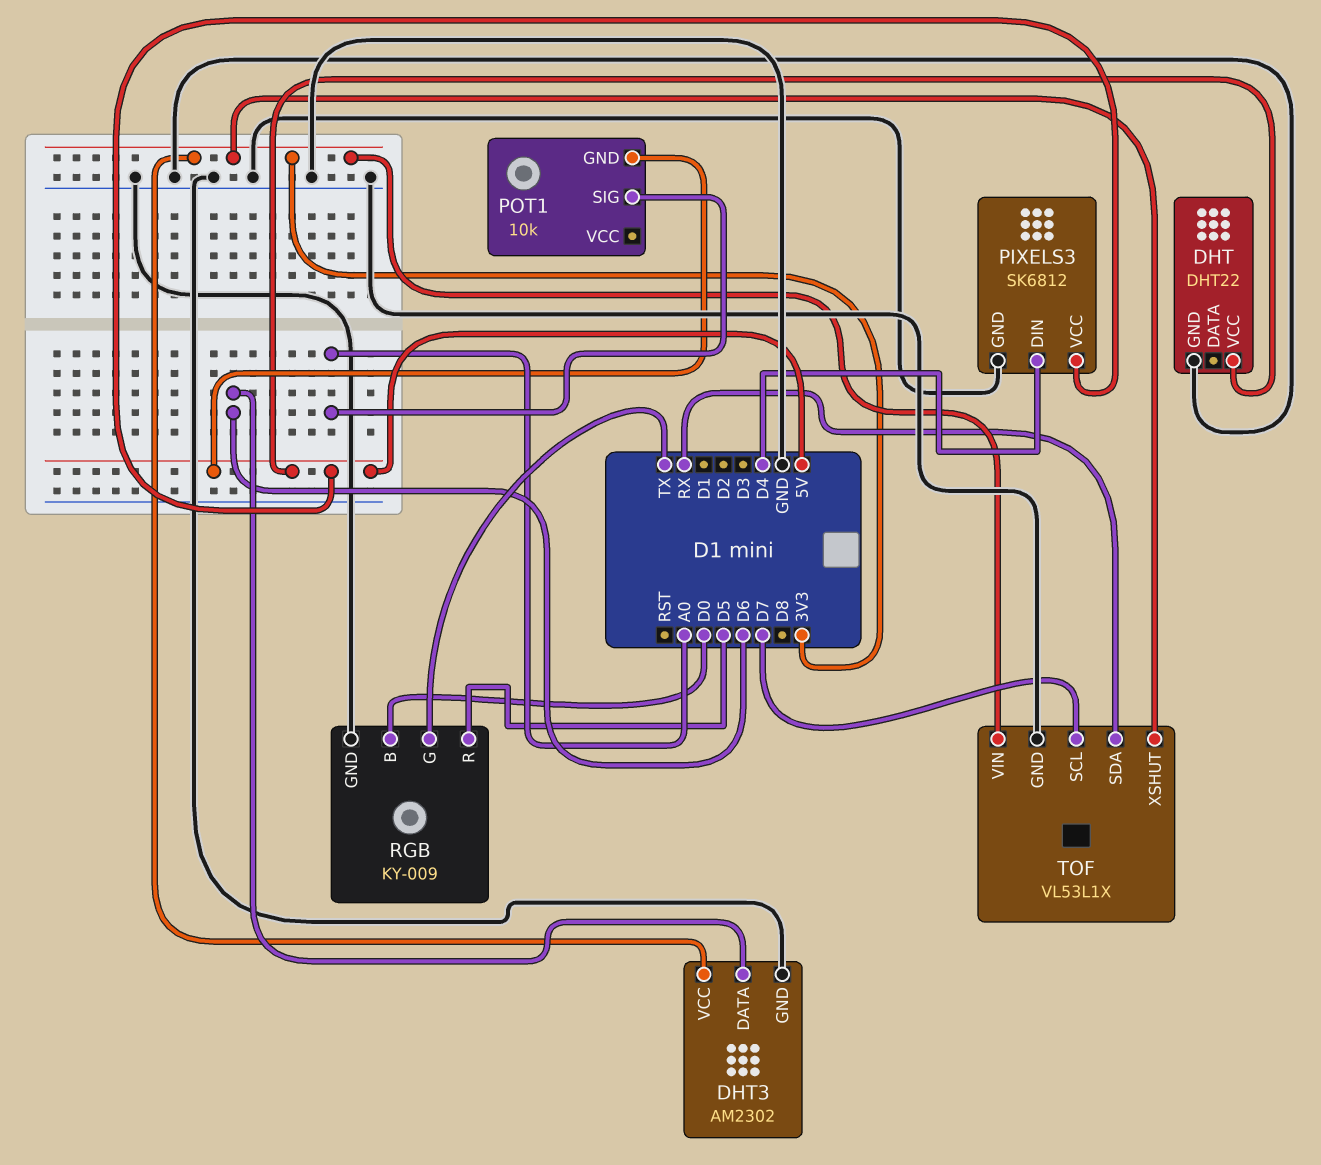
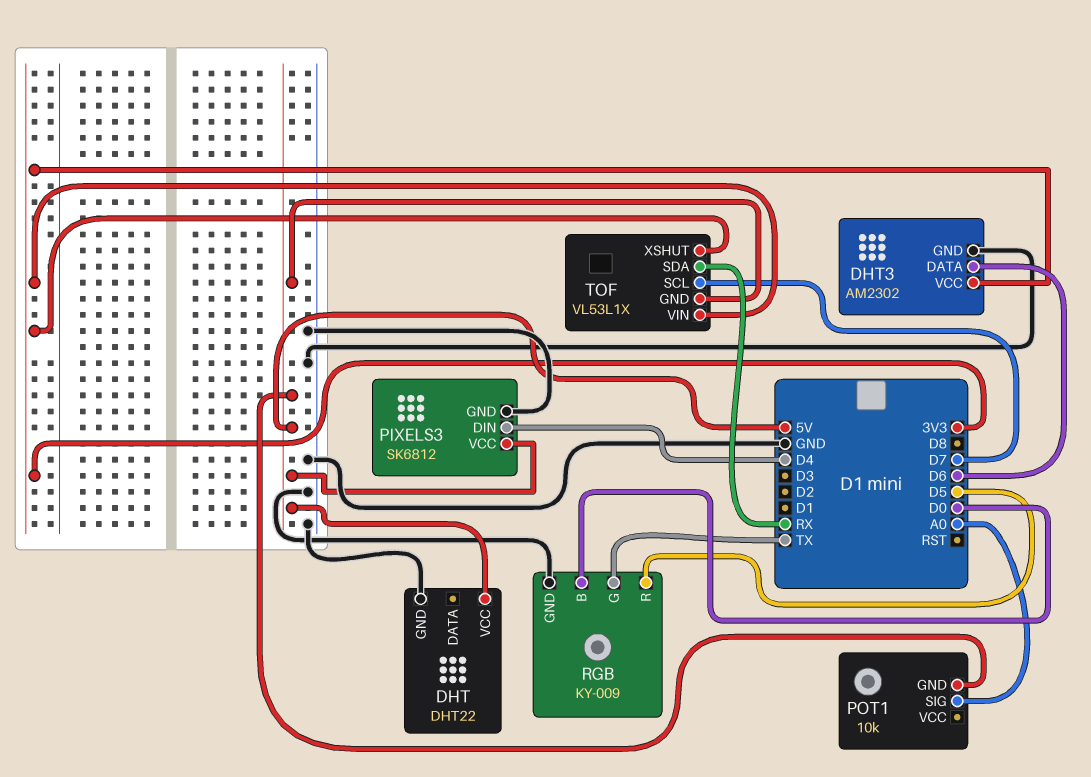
TOF pin GND: GND -> 5V

